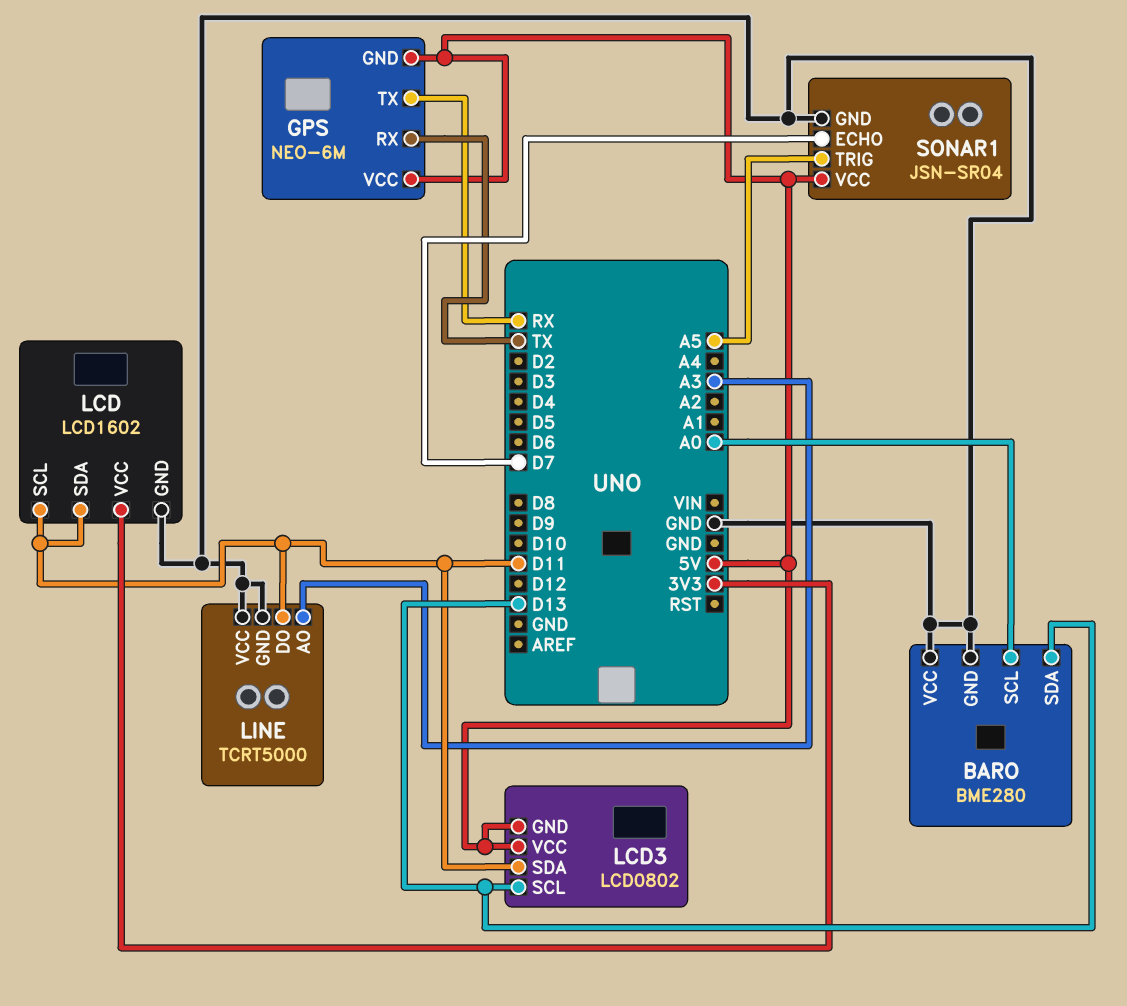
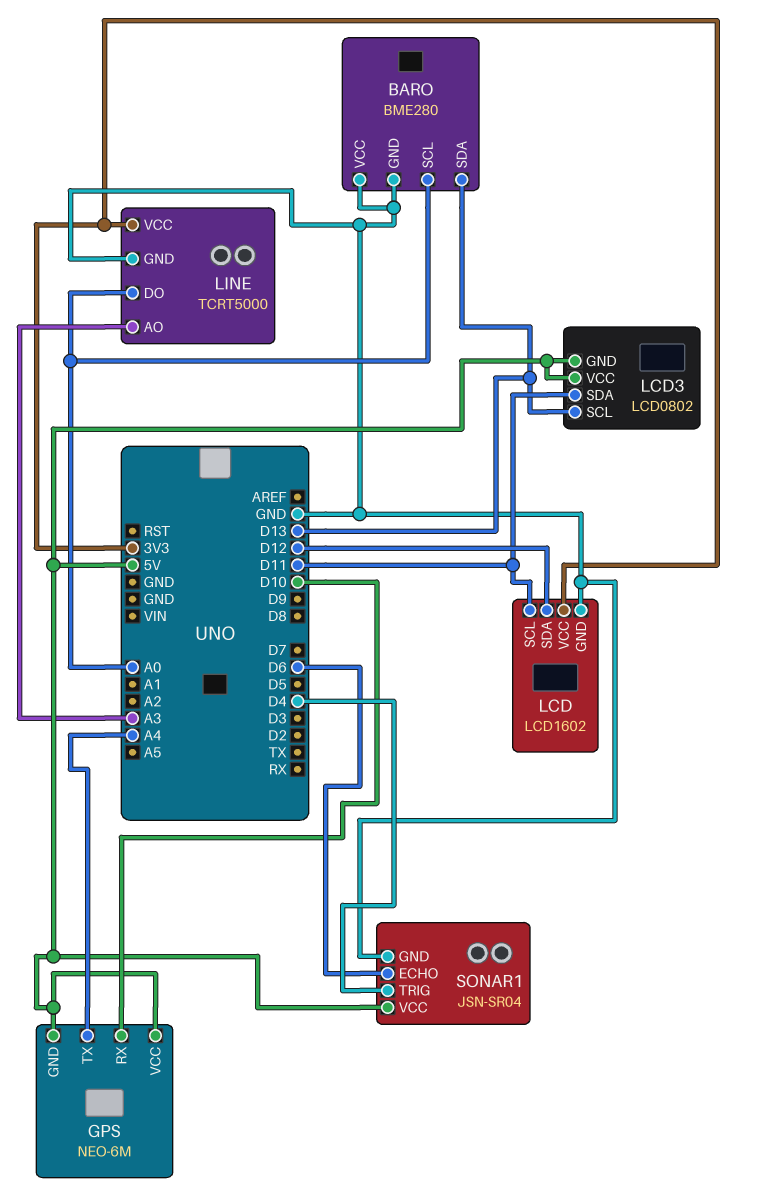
GPS pin RX: TX -> D10
GPS pin TX: RX -> A4
LCD pin SDA: D11 -> D12
LINE pin DO: D11 -> A0
LINE pin VCC: GND -> 3V3
SONAR1 pin ECHO: D7 -> D6
SONAR1 pin TRIG: A5 -> D4

